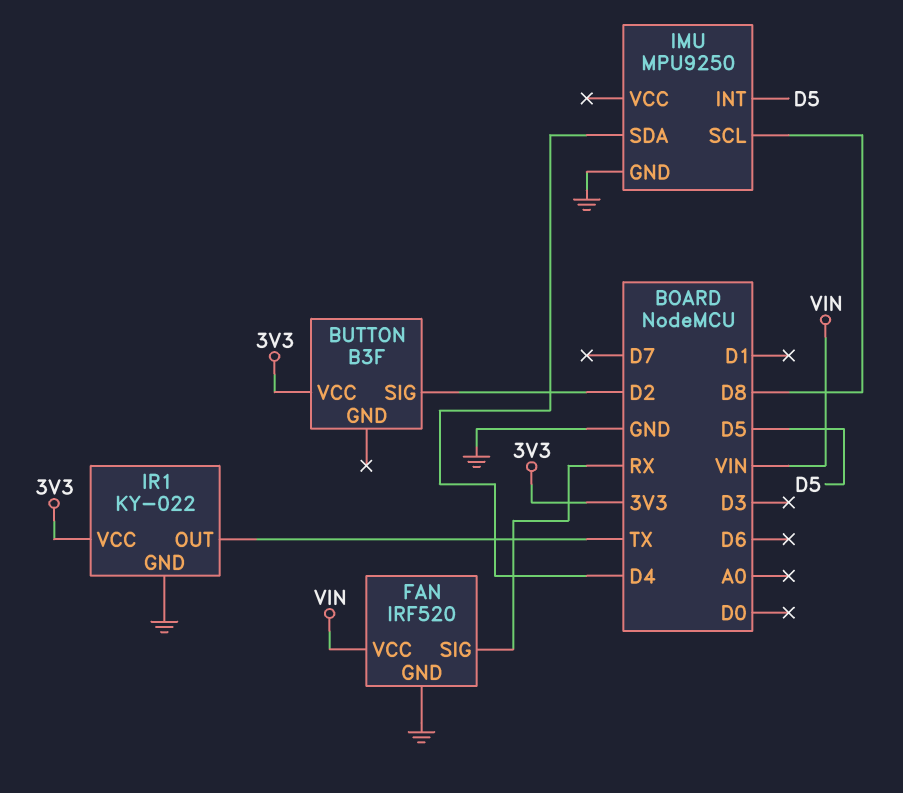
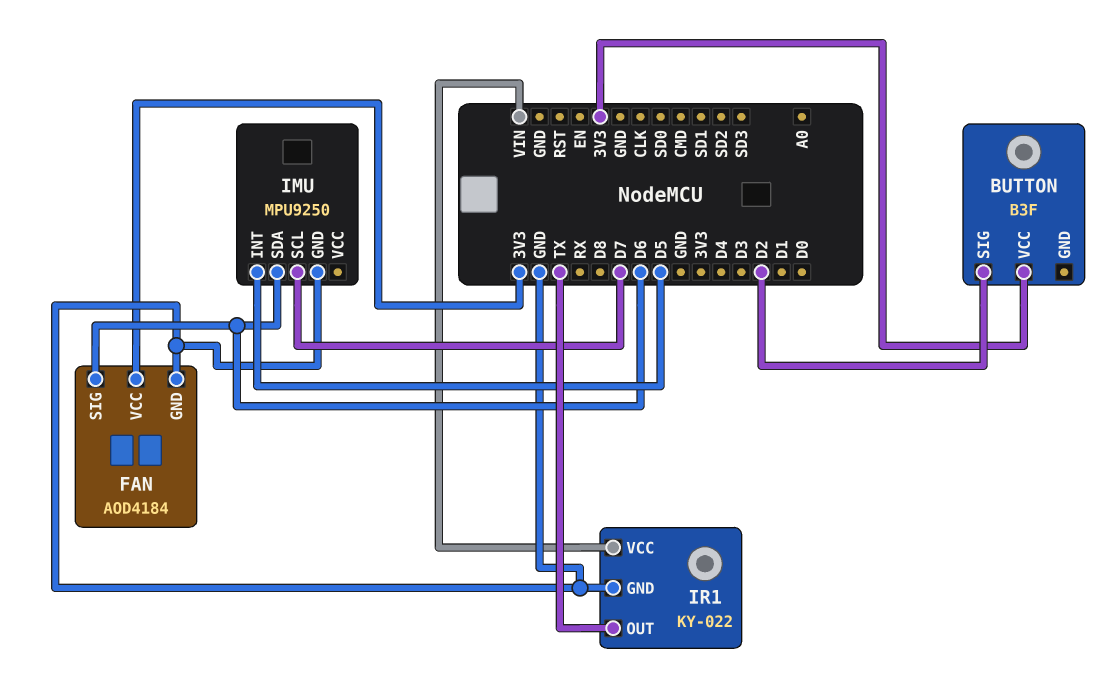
FAN: IRF520 -> AOD4184
FAN pin SIG: RX -> D6
FAN pin VCC: VIN -> 3V3
IMU pin SCL: D8 -> D7
IMU pin SDA: D4 -> D6
IR1 pin VCC: 3V3 -> VIN

